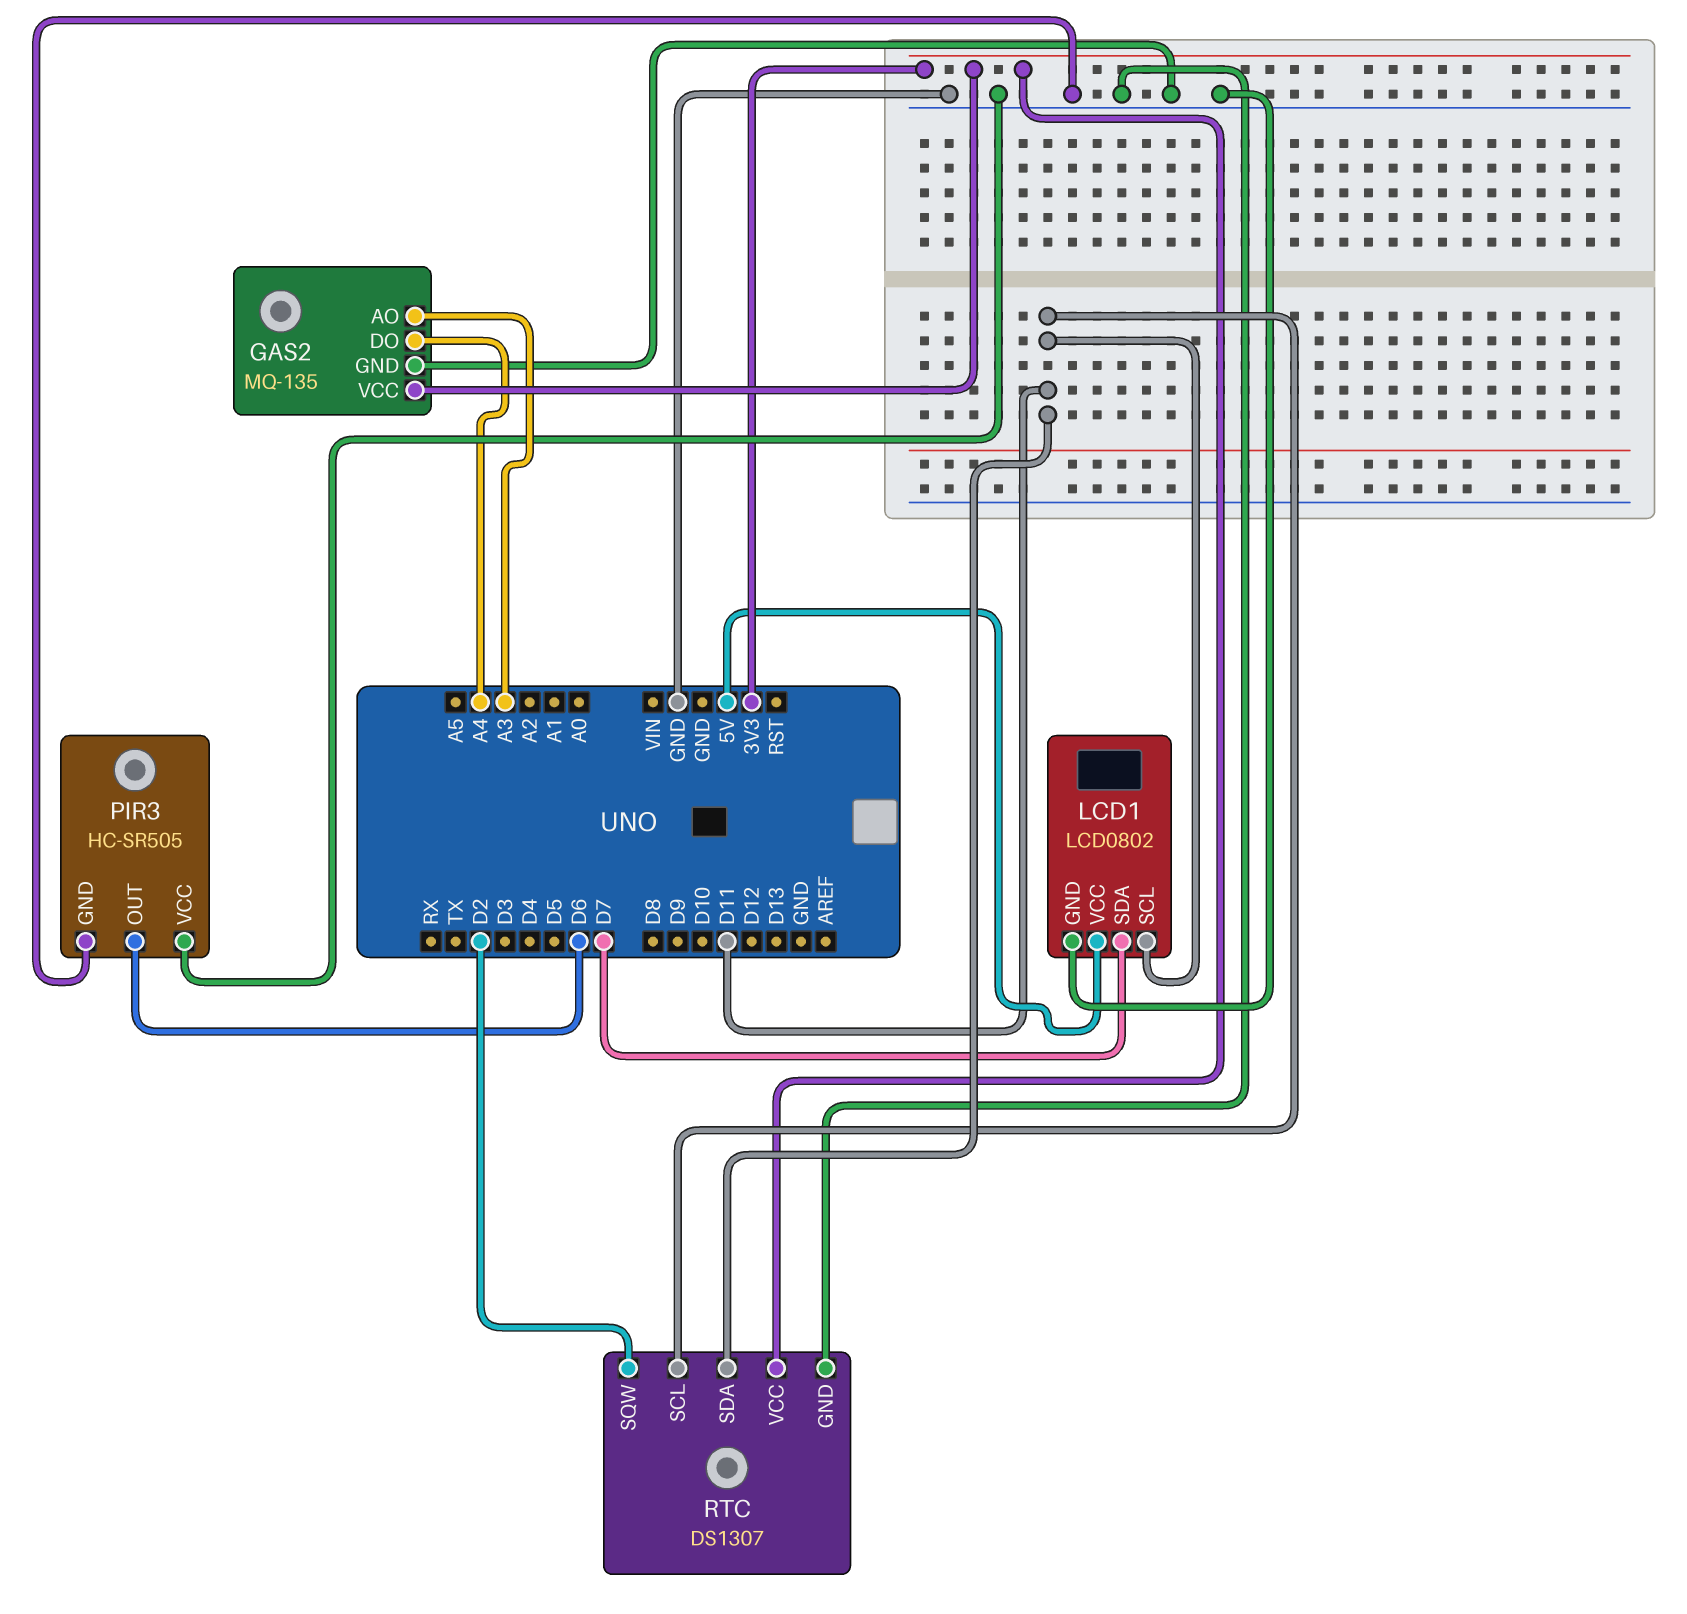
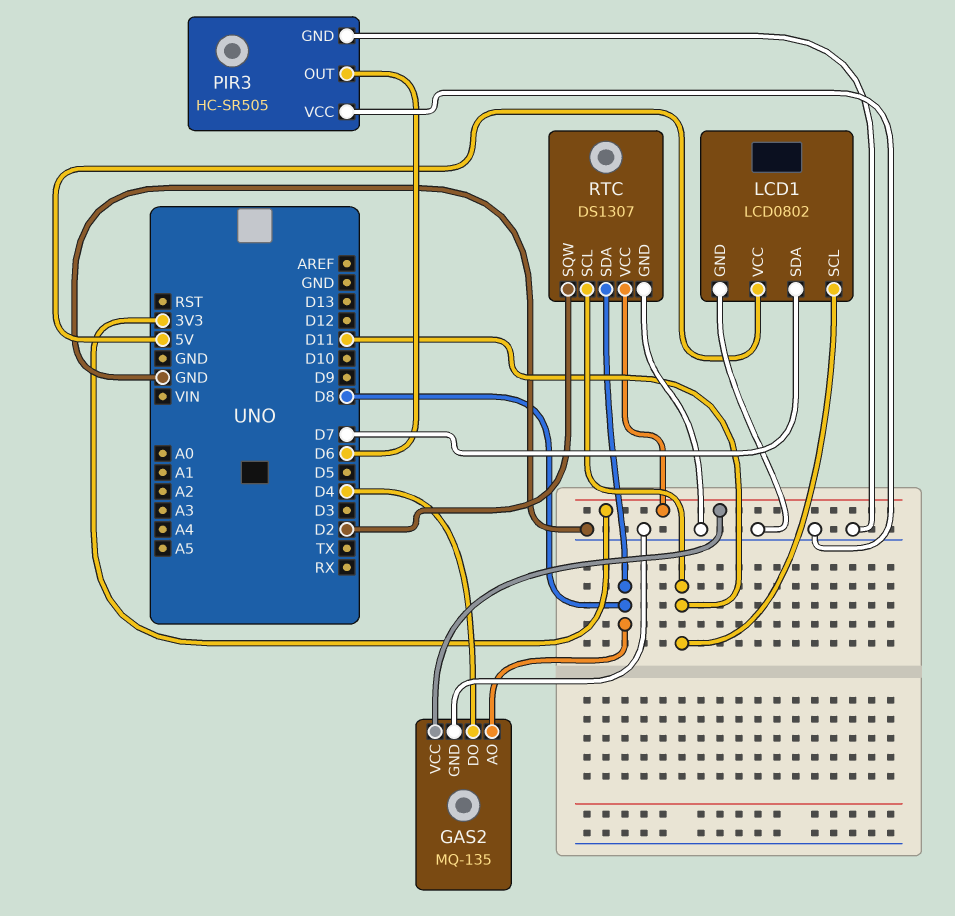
GAS2 pin AO: A3 -> D8
GAS2 pin DO: A4 -> D4
RTC pin SDA: D11 -> D8

